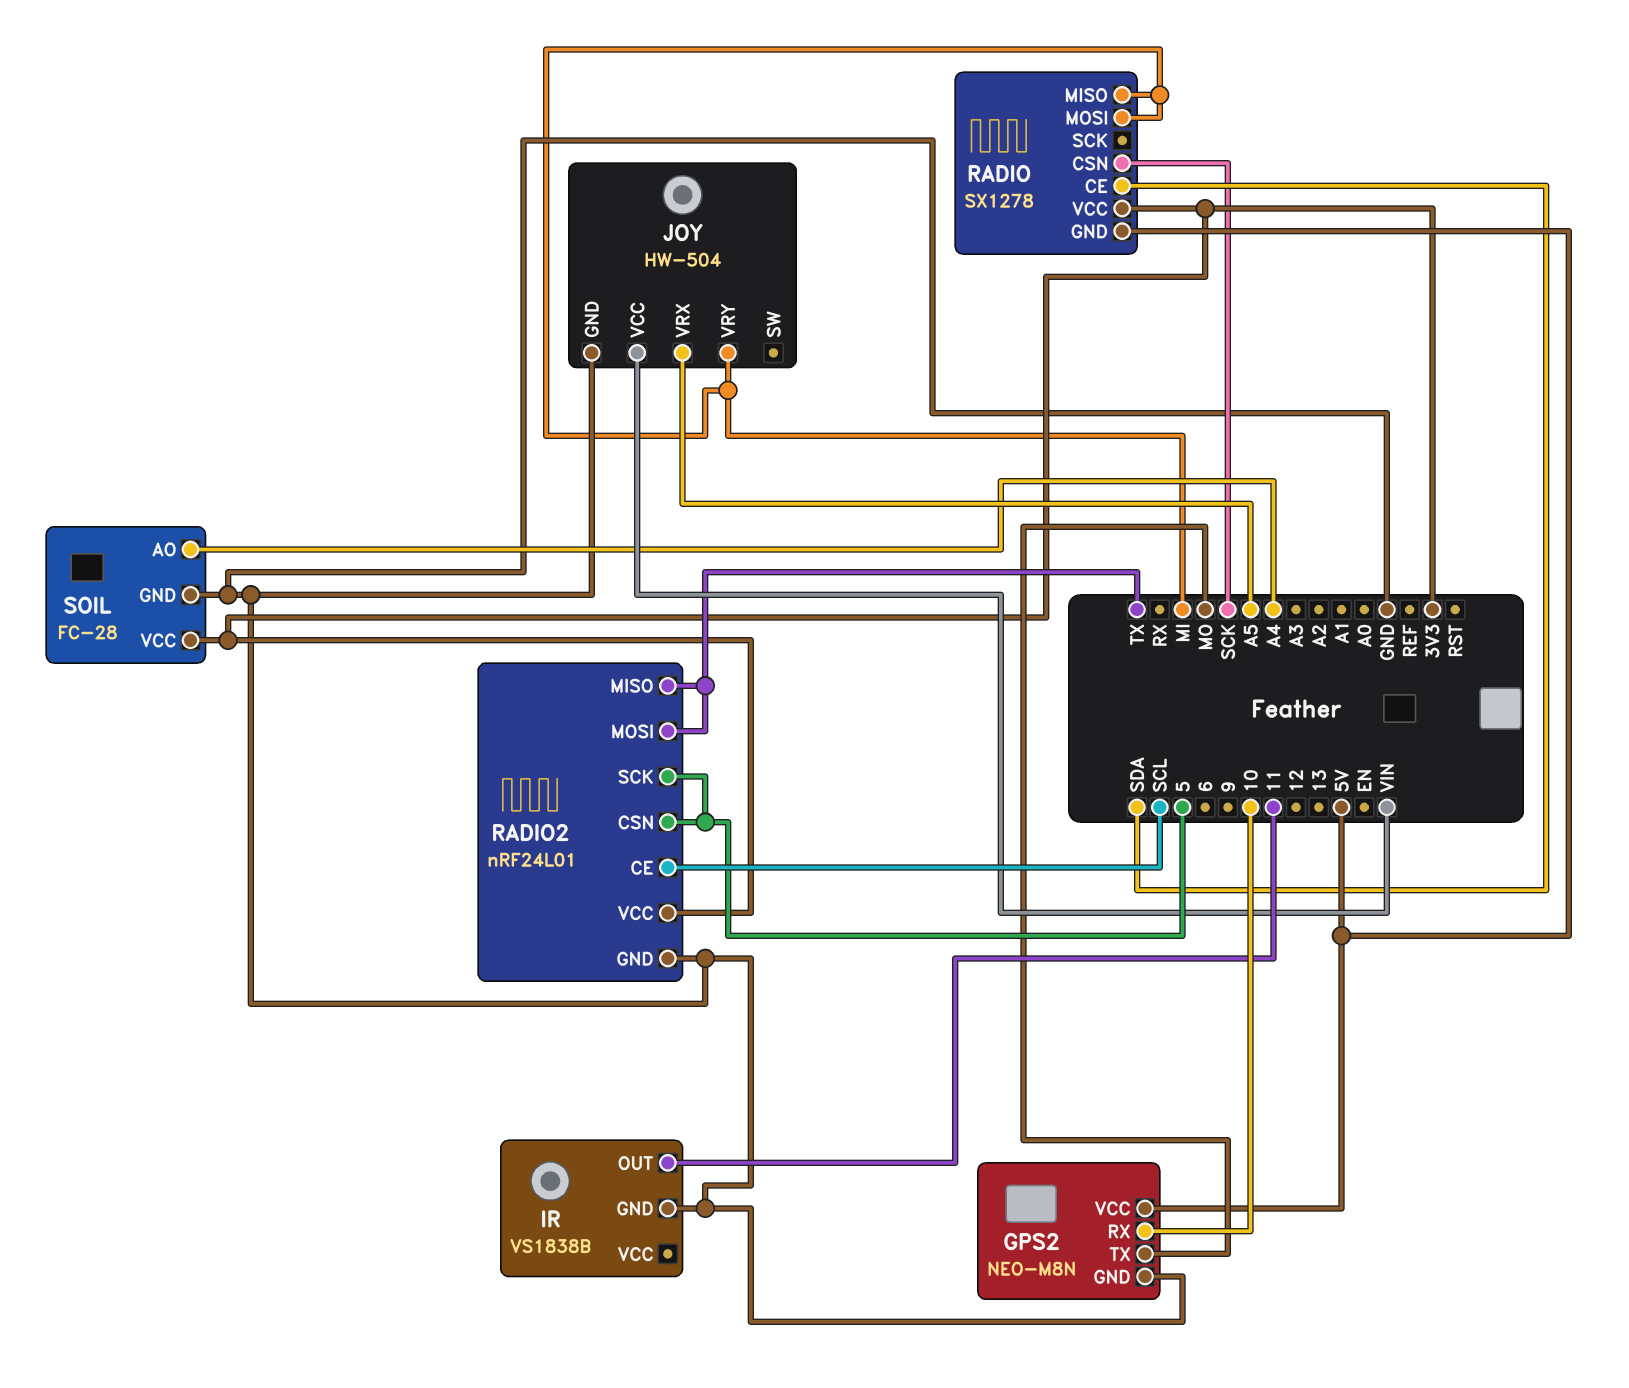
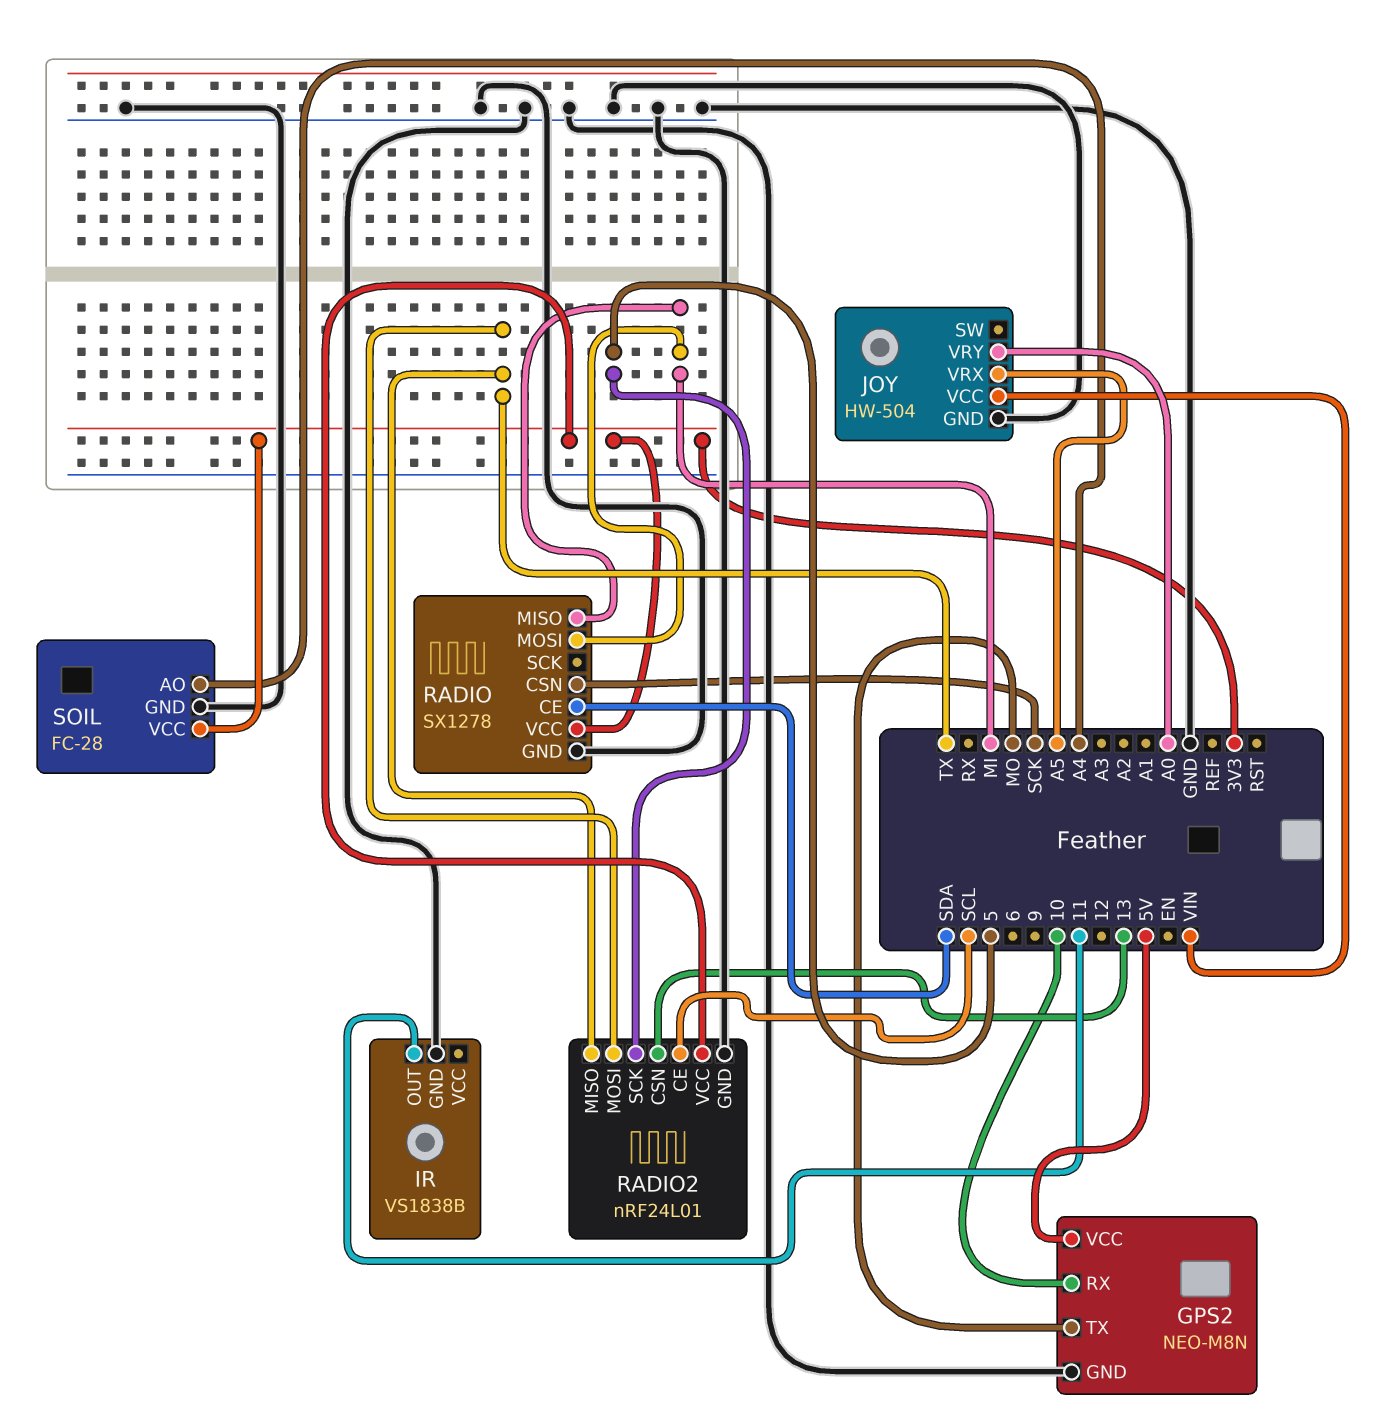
JOY pin VRY: MI -> A0
RADIO pin GND: 5V -> GND
RADIO2 pin CSN: 5 -> 13

